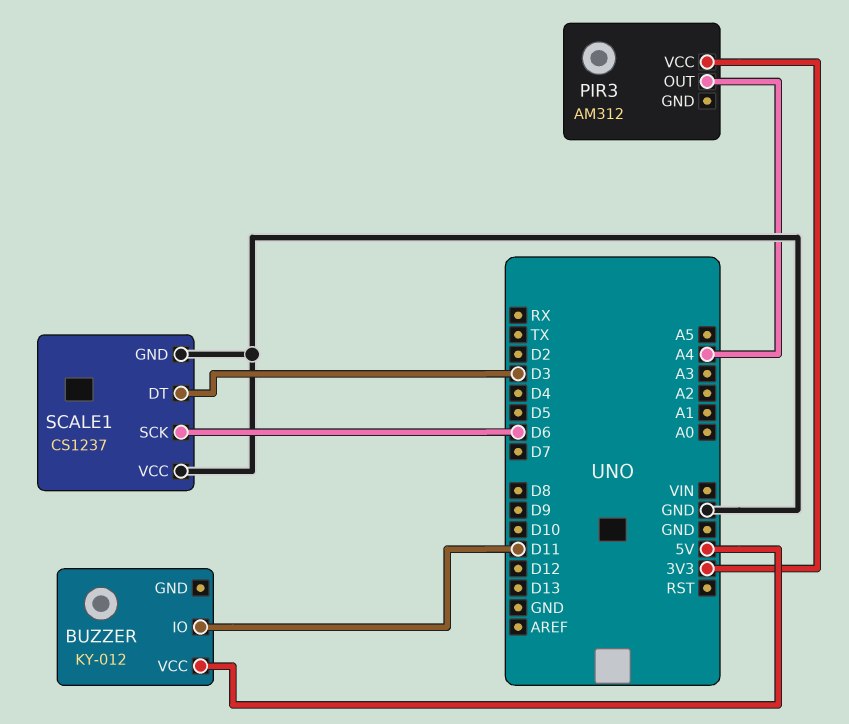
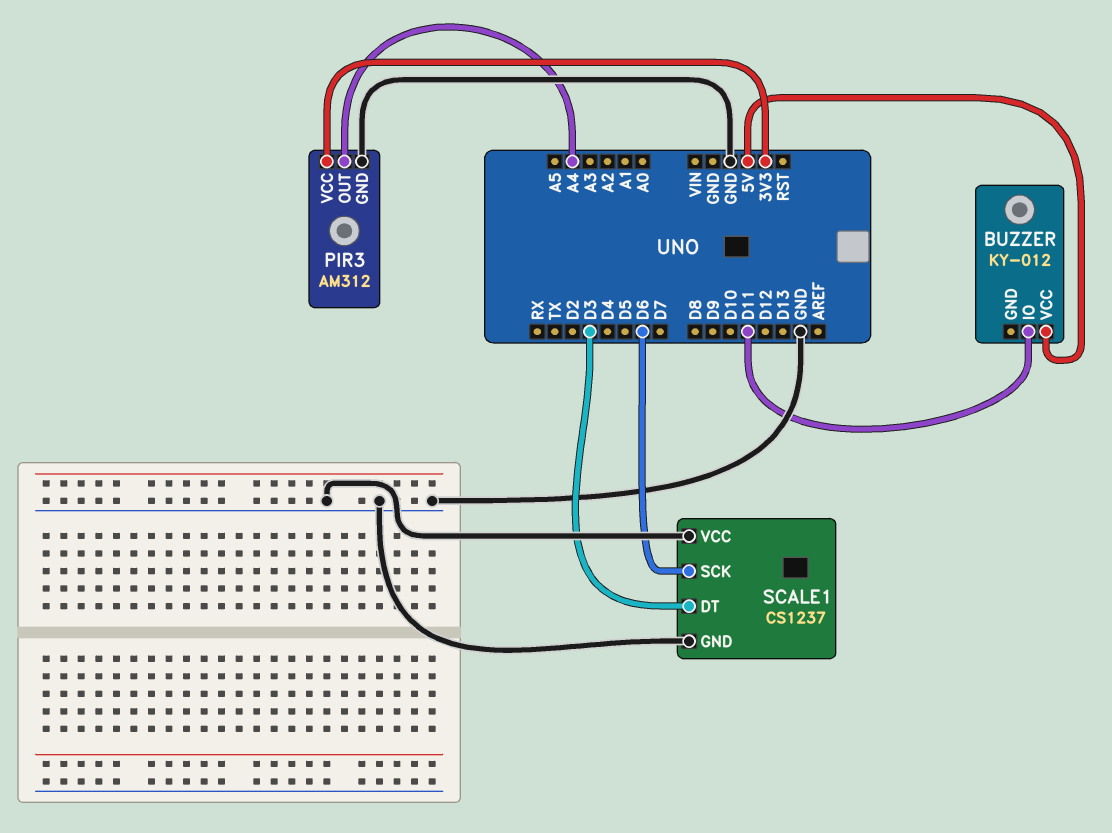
PIR3 pin GND: none -> GND

